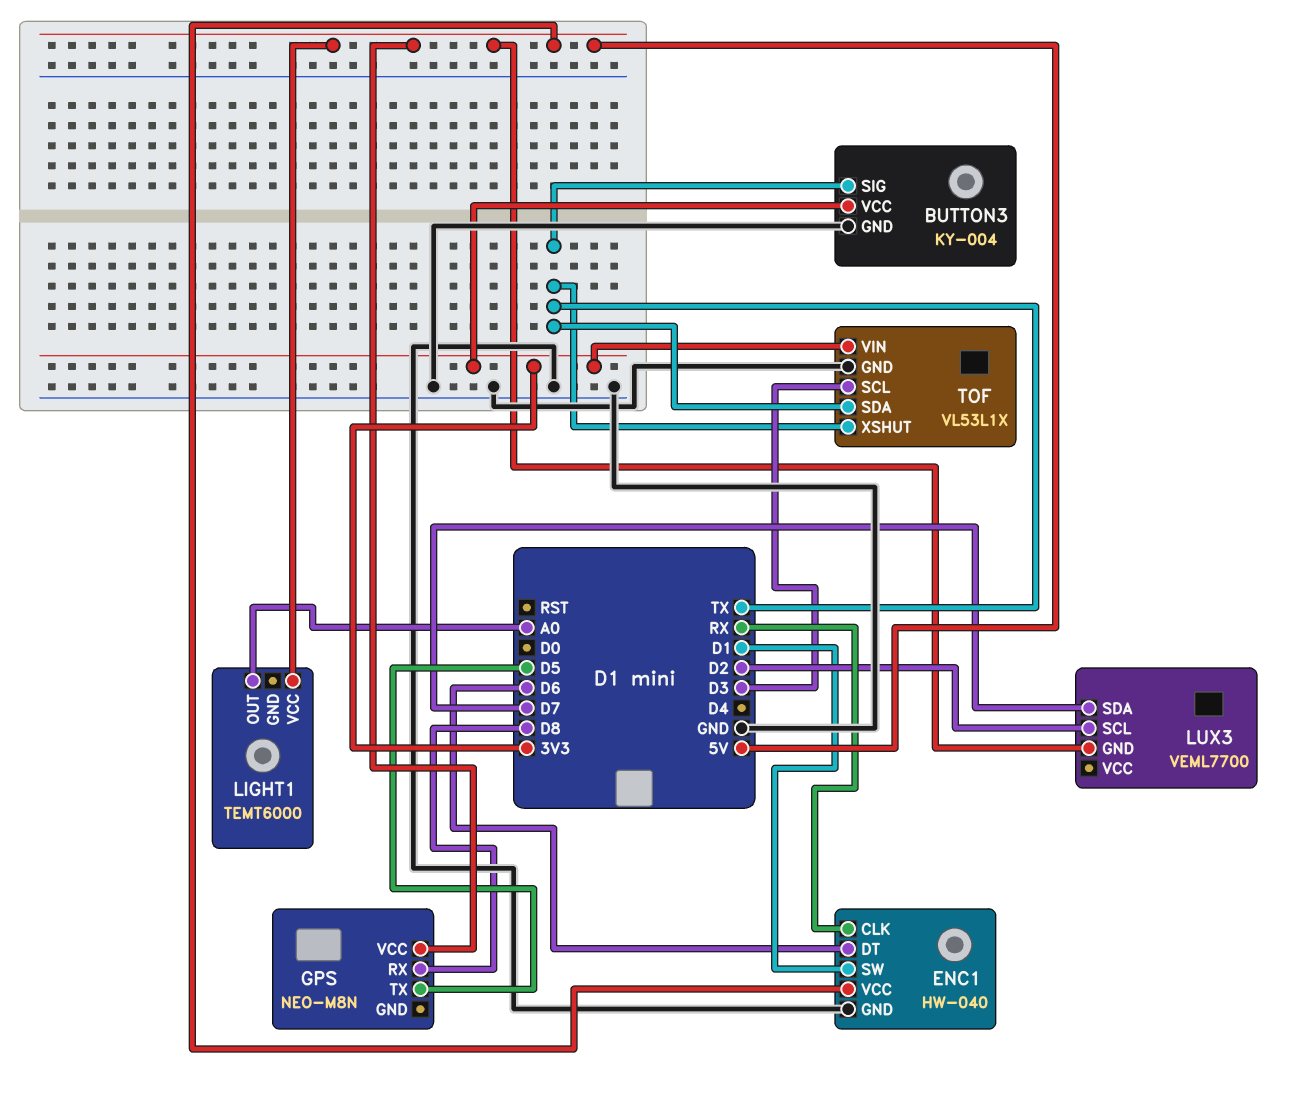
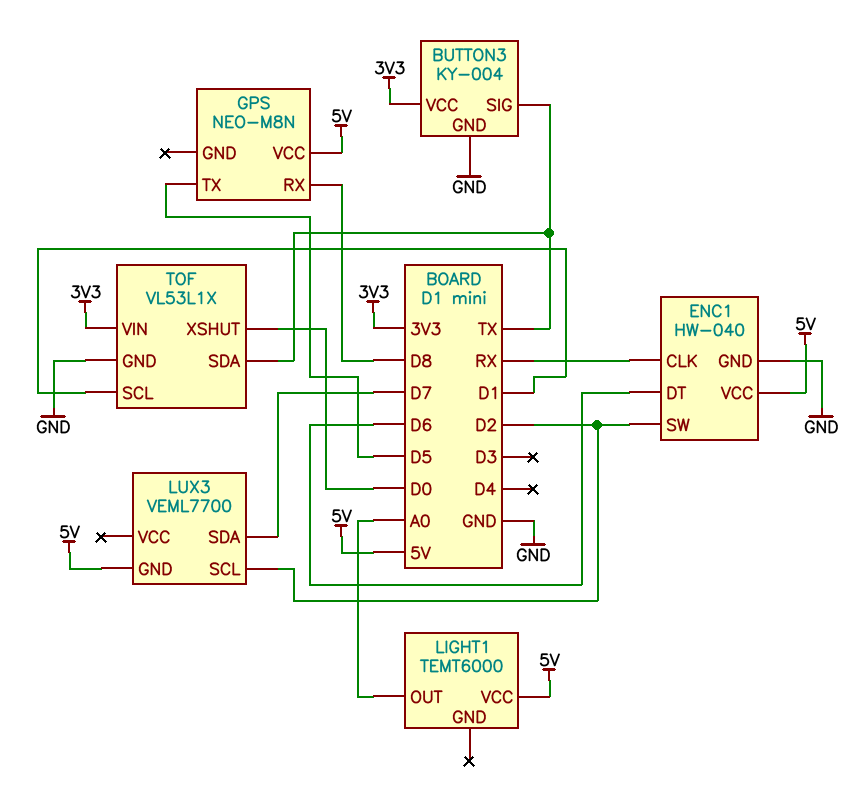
ENC1 pin SW: D1 -> D2
TOF pin SCL: D3 -> D1
TOF pin XSHUT: TX -> D0

